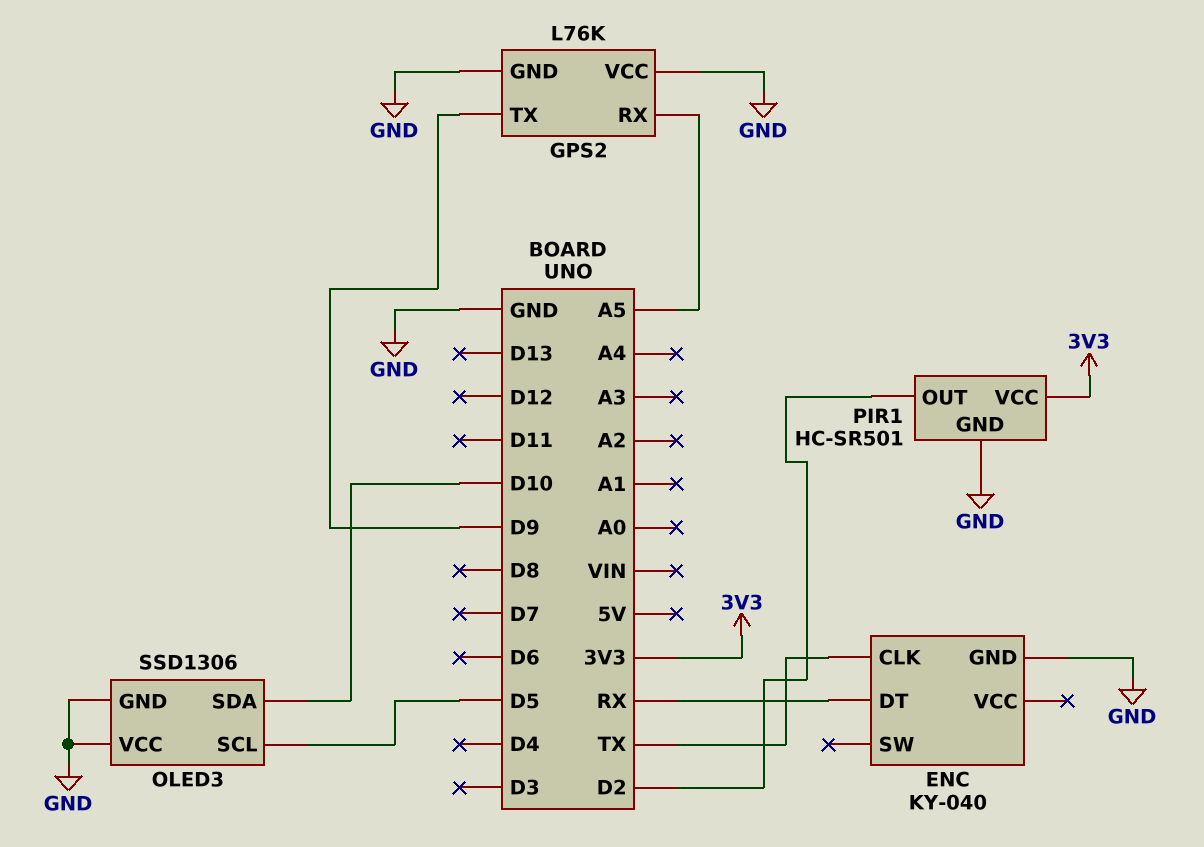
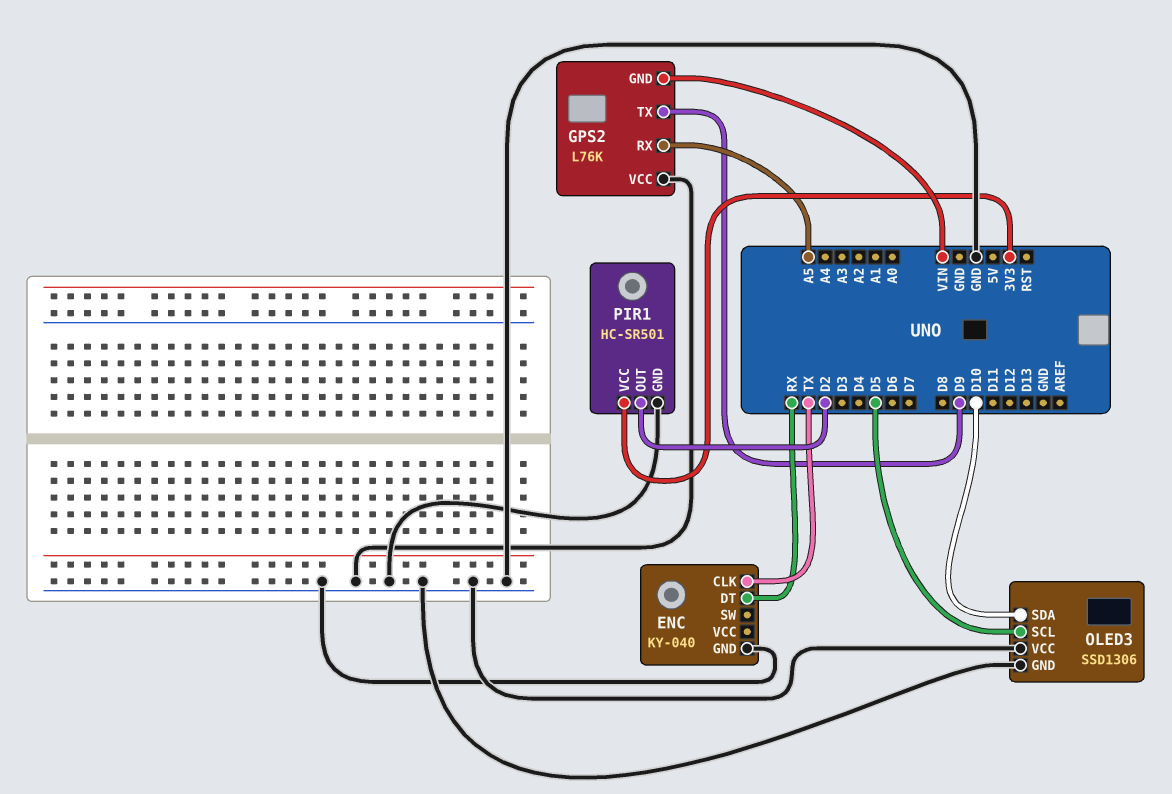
GPS2 pin GND: GND -> VIN

